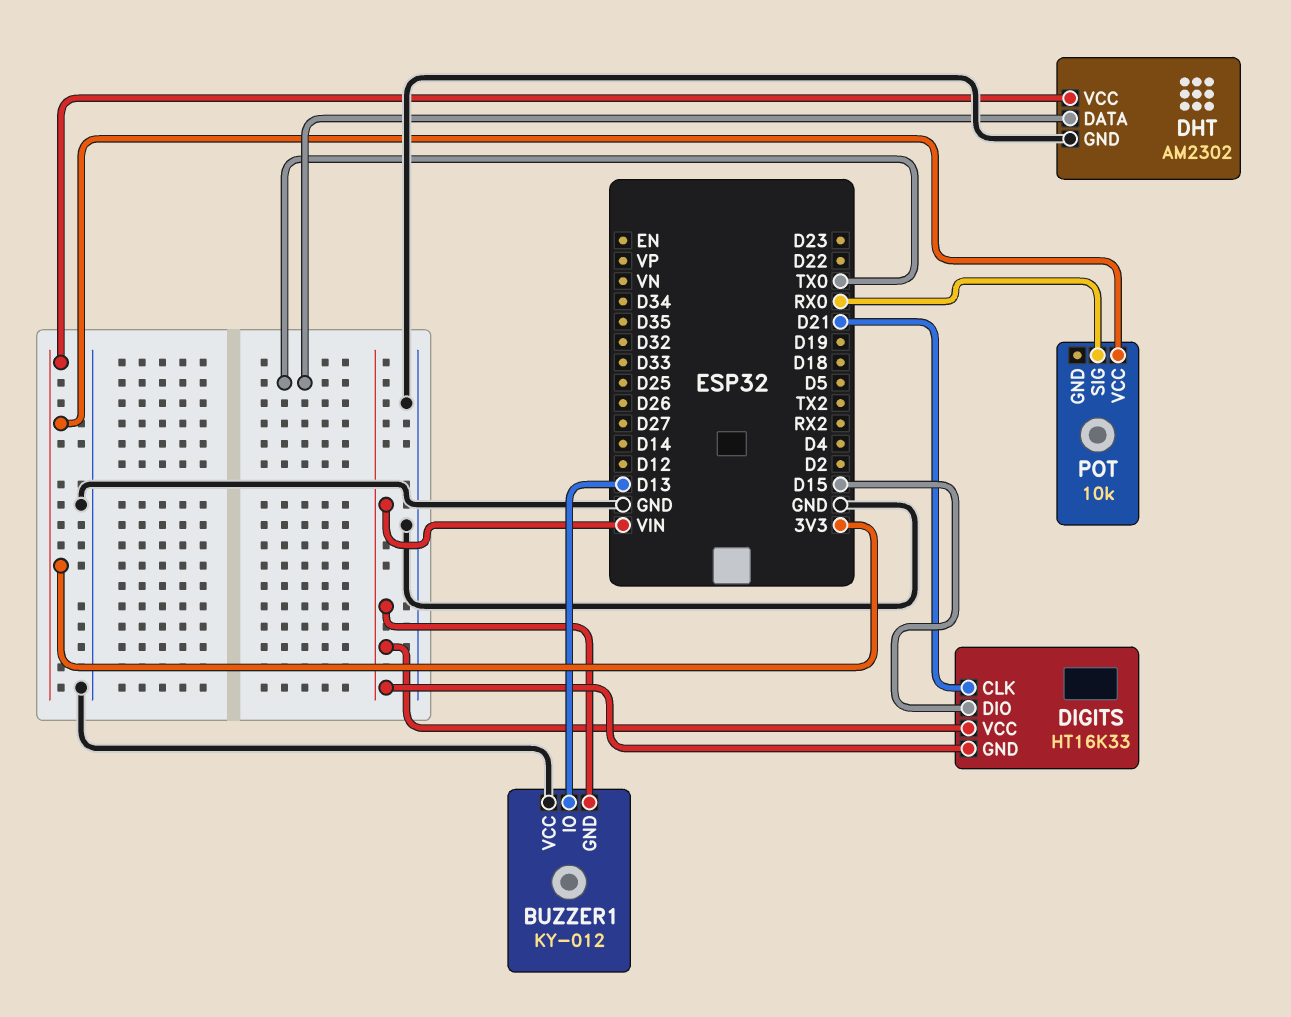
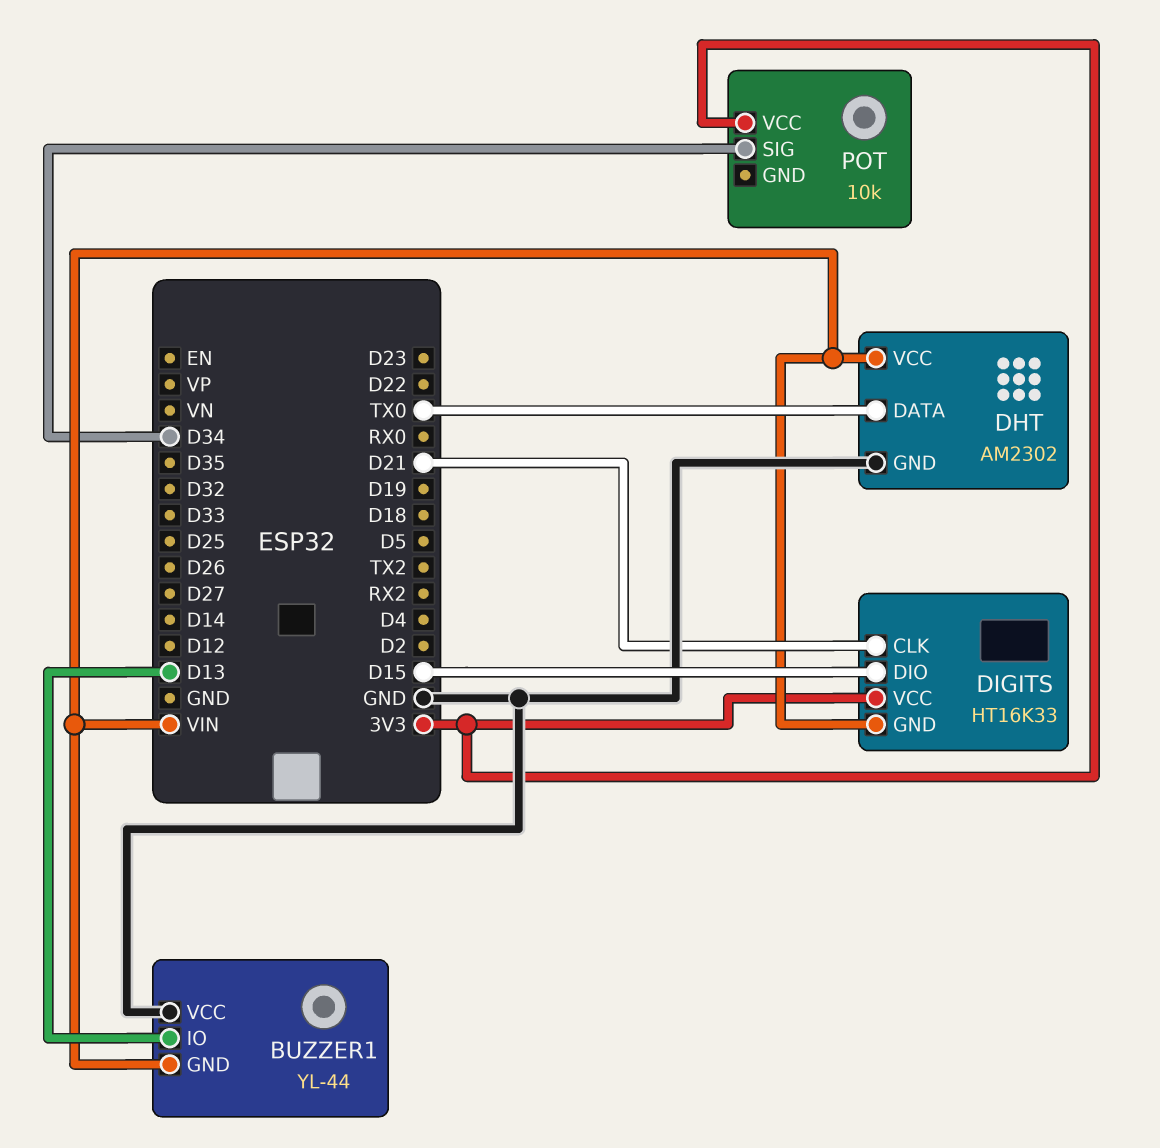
BUZZER1: KY-012 -> YL-44
DHT pin VCC: 3V3 -> VIN
DIGITS pin VCC: VIN -> 3V3
POT pin SIG: RX0 -> D34

